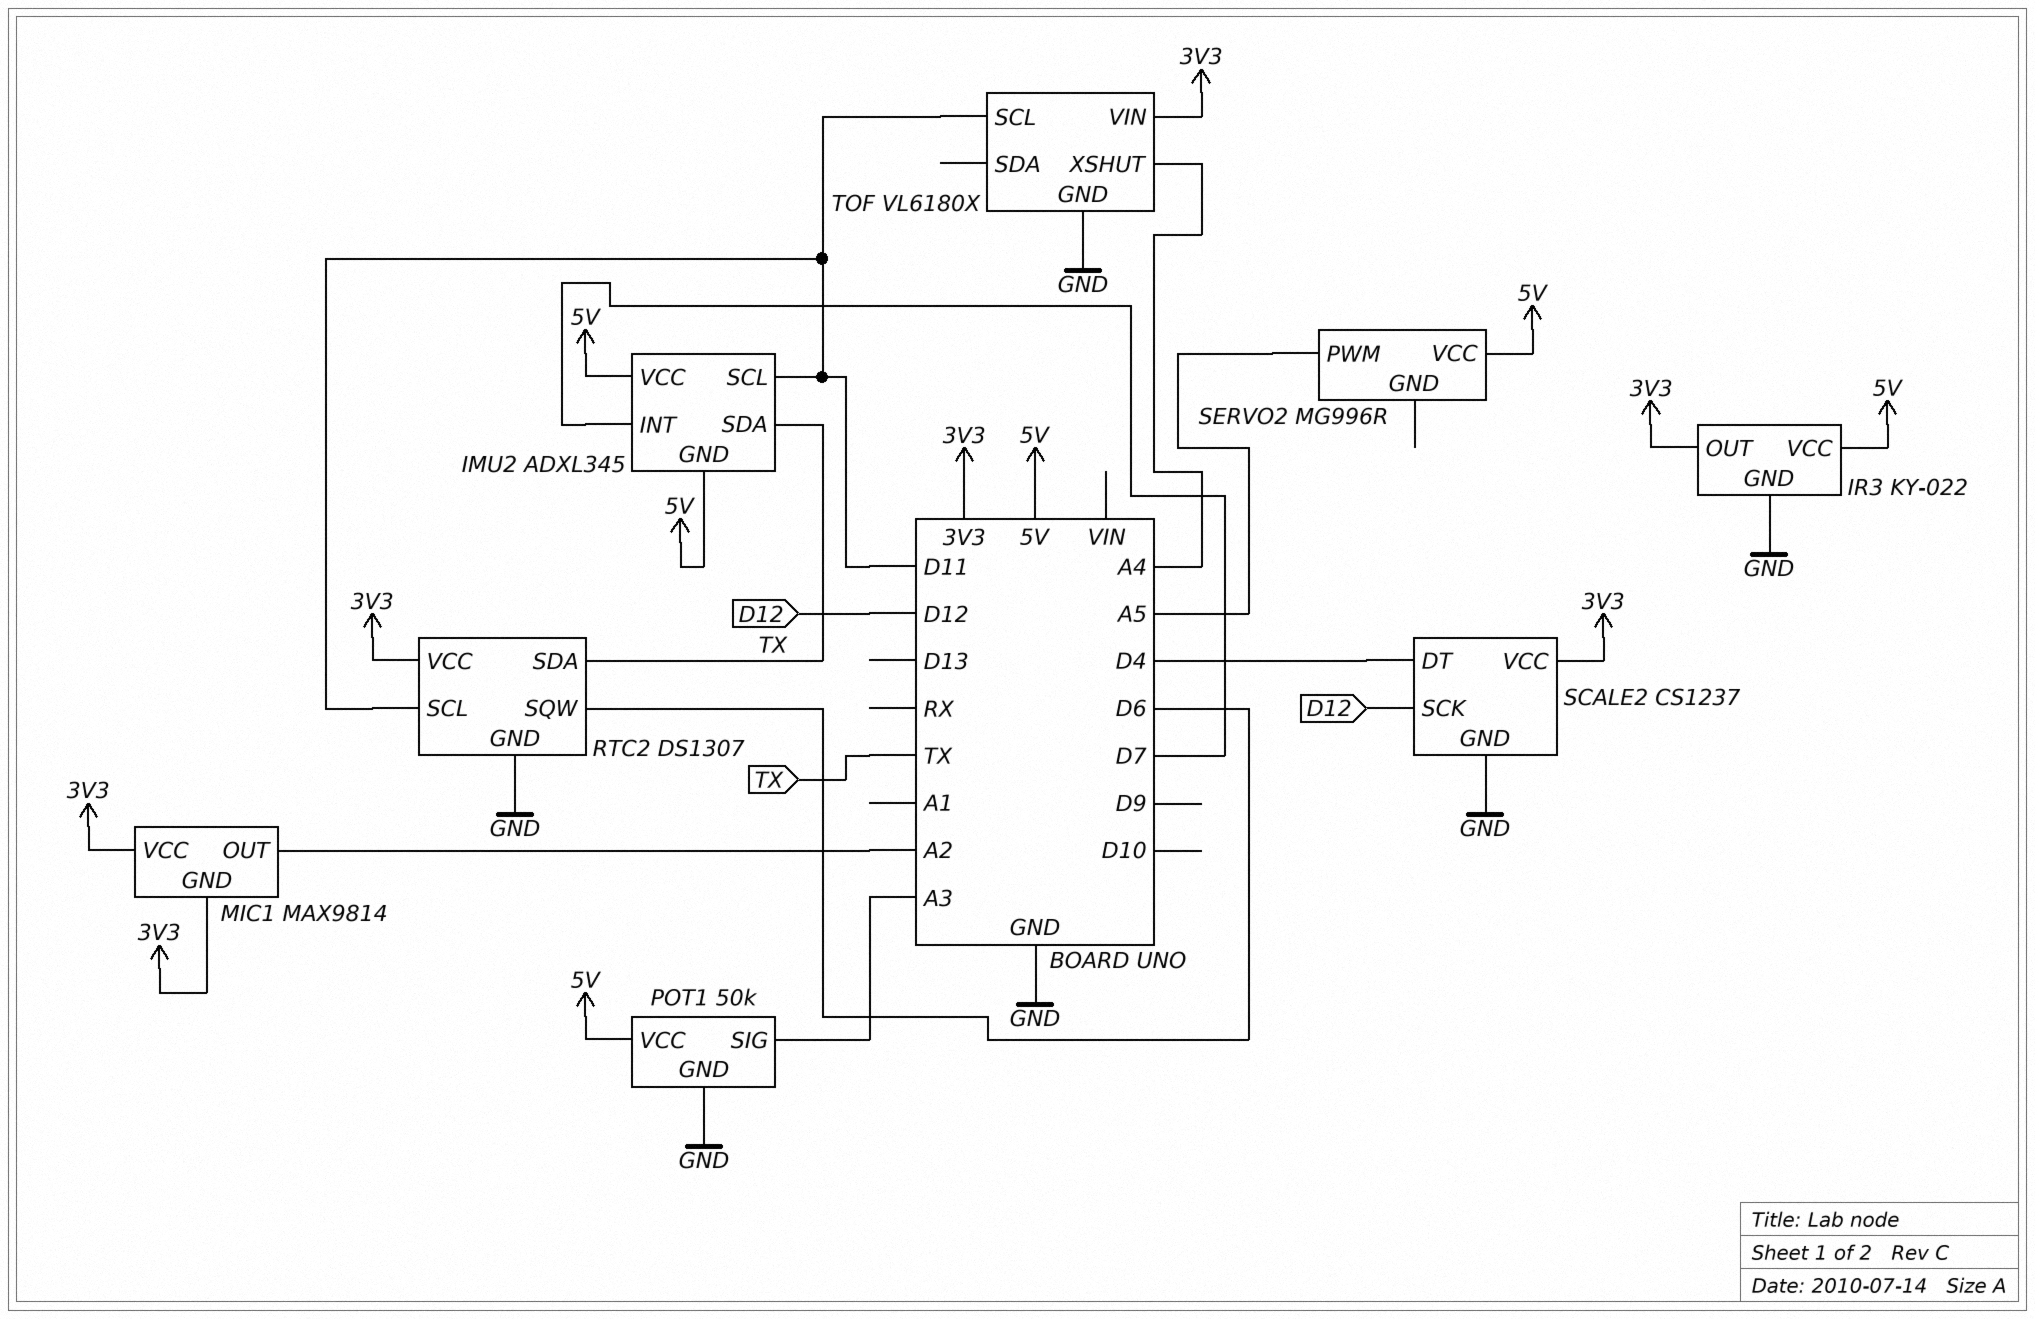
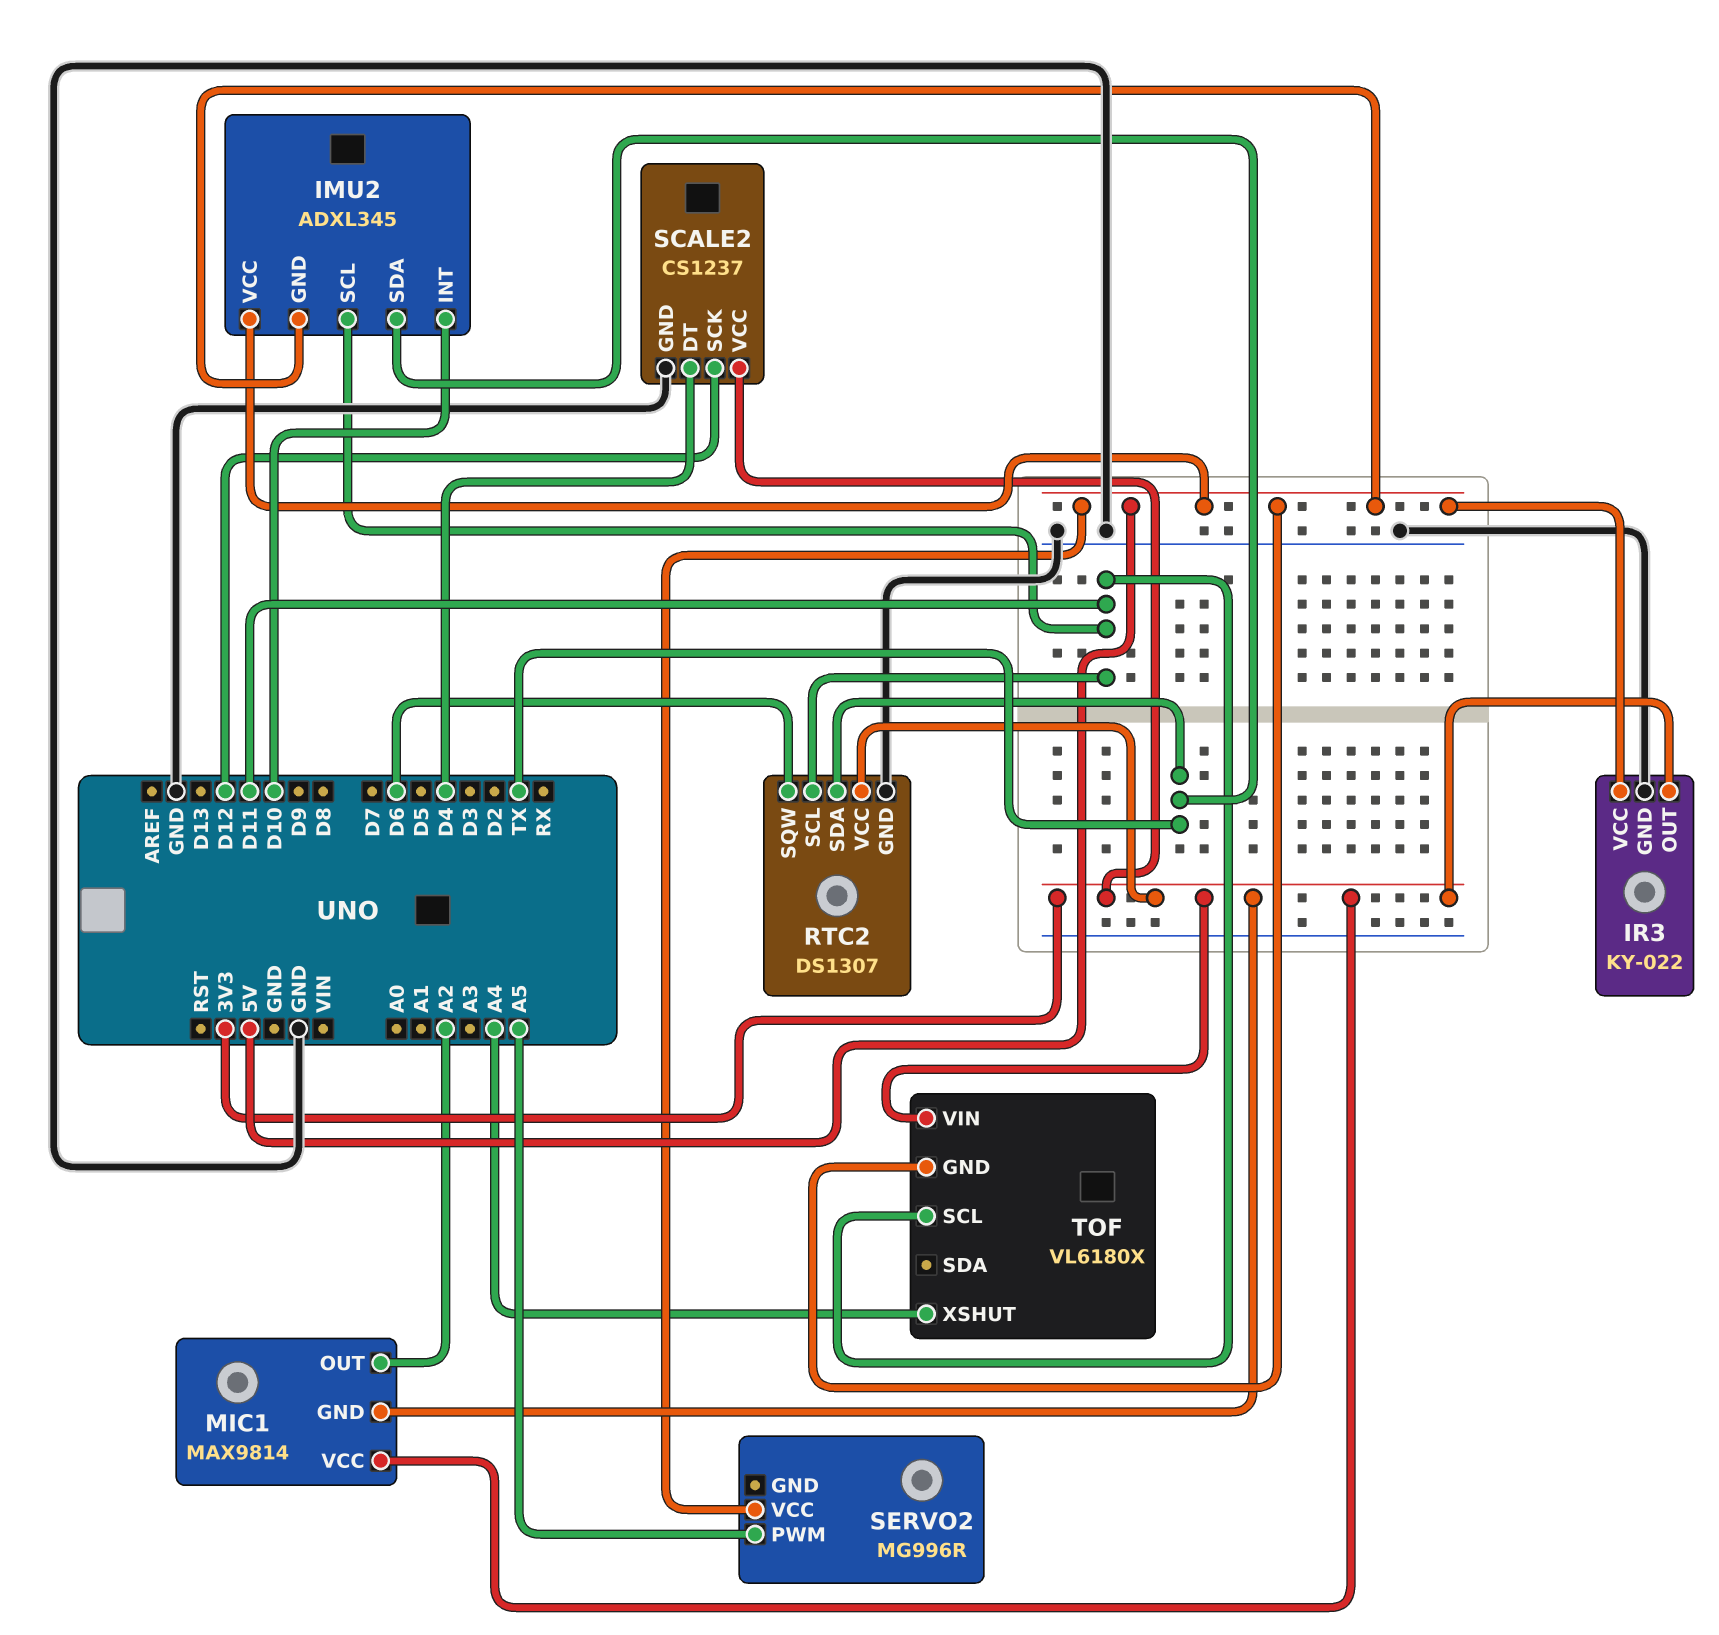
IMU2 pin INT: D7 -> D10
POT1: 50k -> none
POT1 pin GND: GND -> none
POT1 pin SIG: A3 -> none
POT1 pin VCC: 5V -> none
TOF pin GND: GND -> 5V

